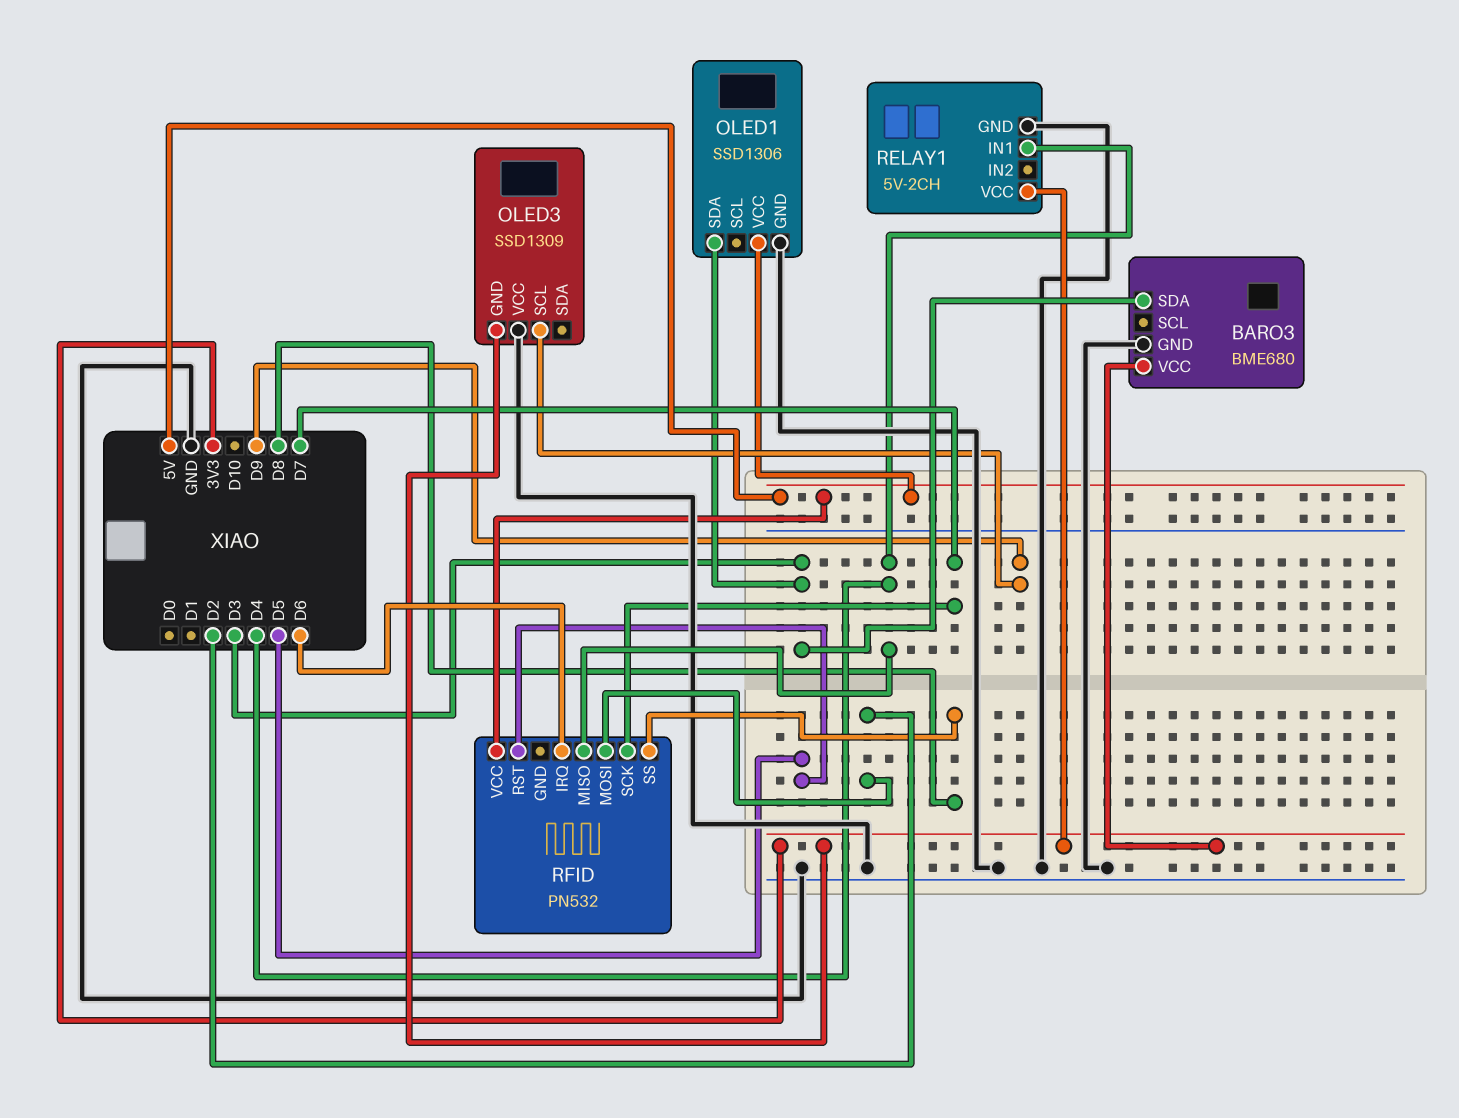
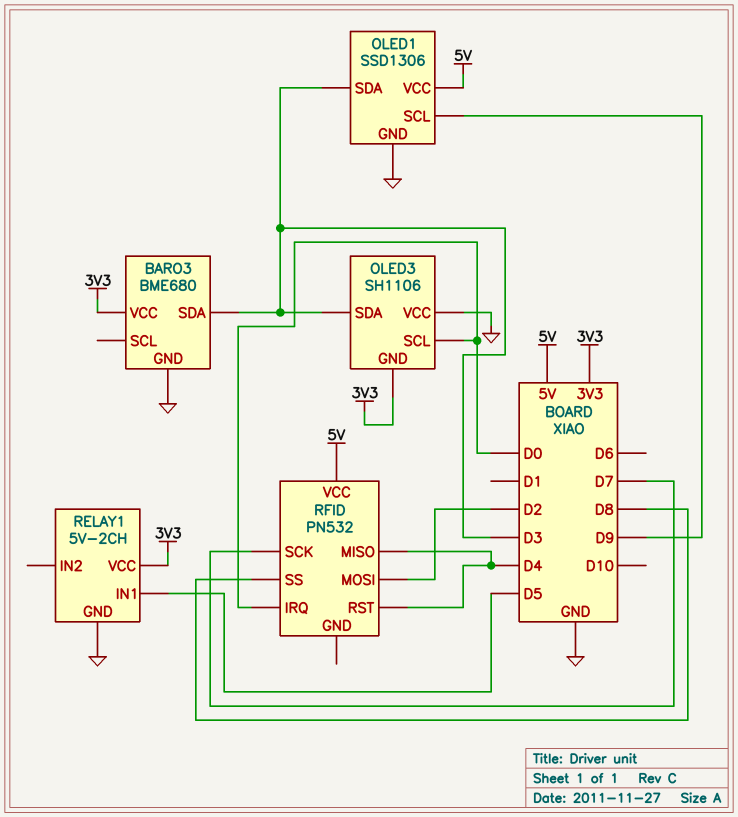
OLED1 pin SCL: none -> D9
OLED3: SSD1309 -> SH1106
OLED3 pin SCL: D9 -> D0
OLED3 pin SDA: none -> D3
RELAY1 pin IN1: D4 -> D5
RFID pin IRQ: D6 -> D0
RFID pin RST: D5 -> D4

